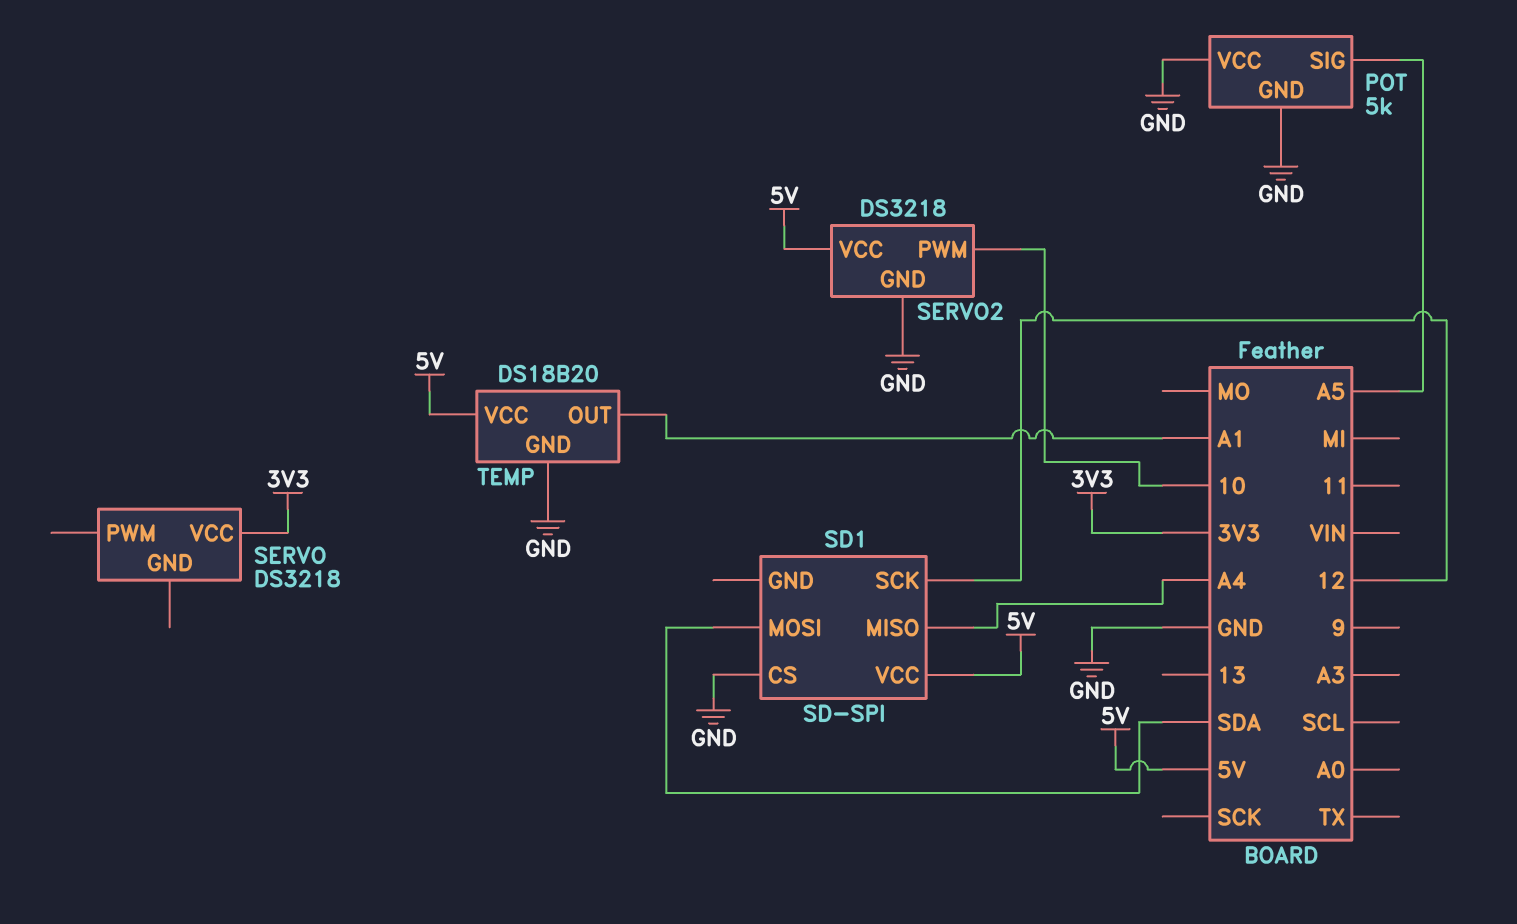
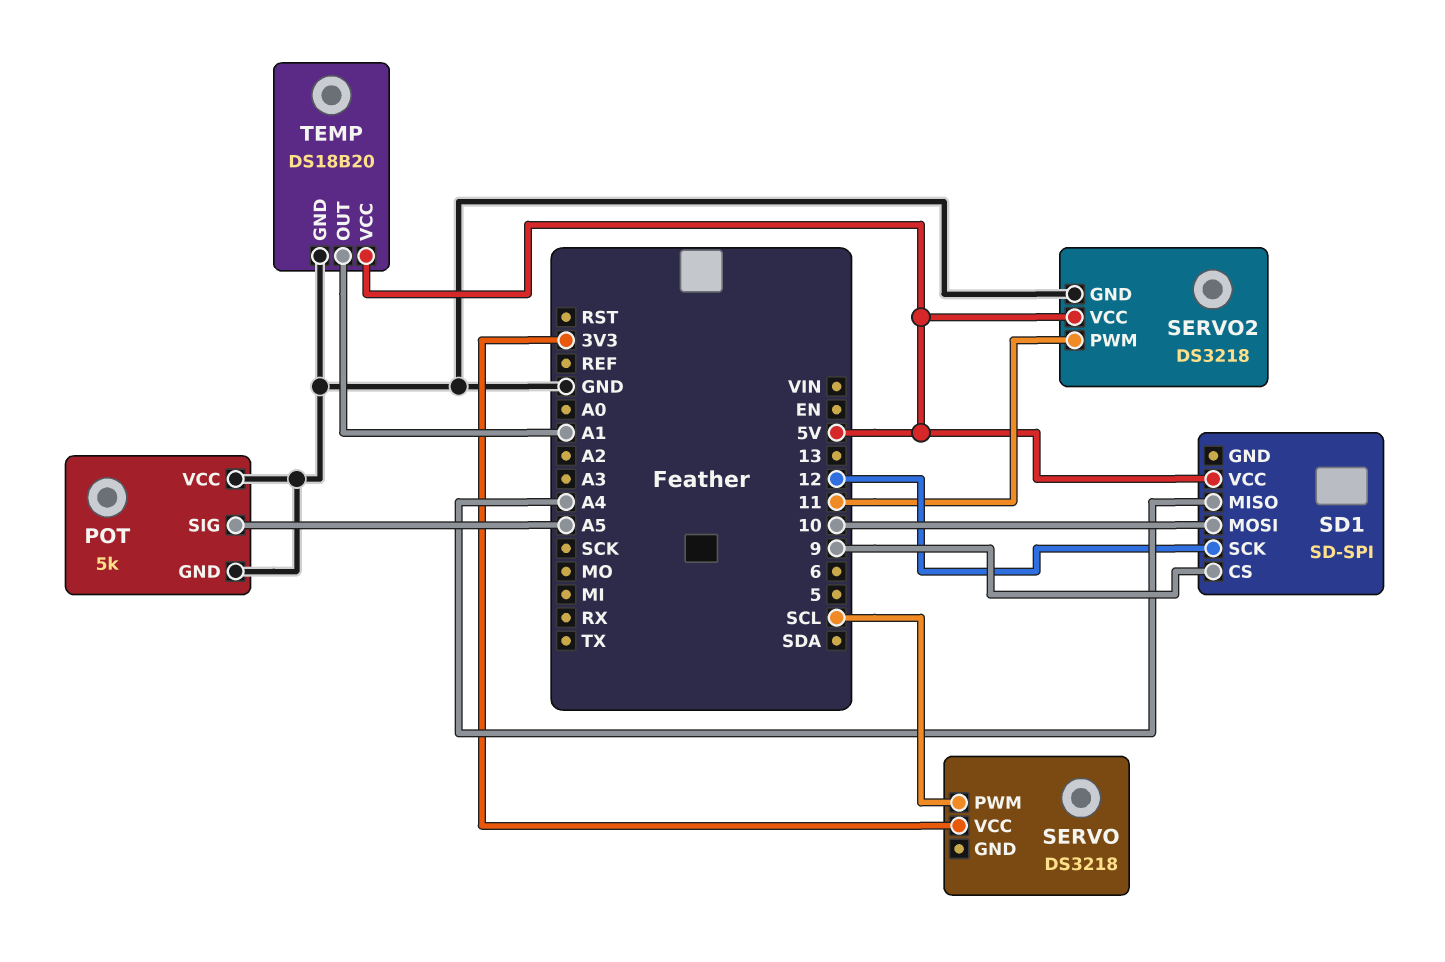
SD1 pin CS: GND -> 9
SD1 pin MOSI: SDA -> 10
SERVO pin PWM: none -> SCL
SERVO2 pin PWM: 10 -> 11

